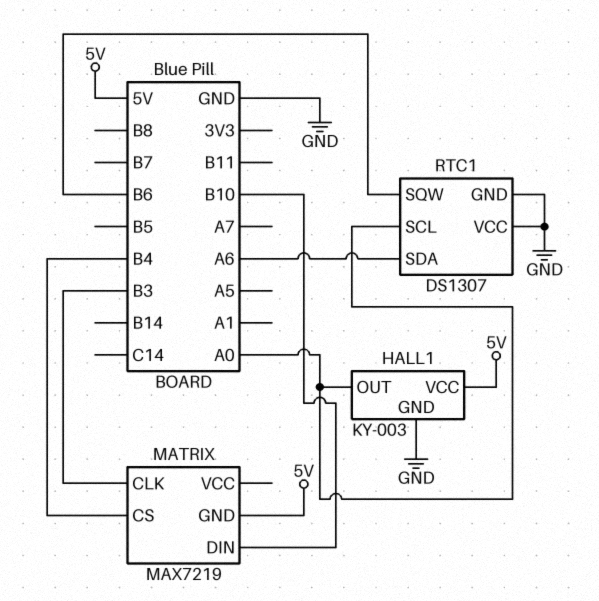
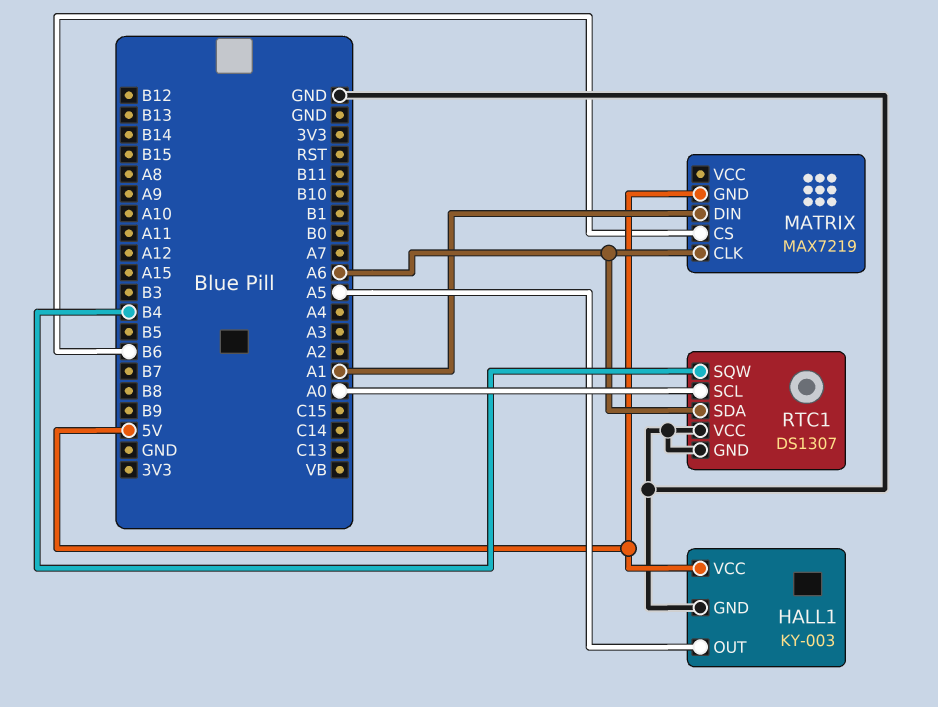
HALL1 pin OUT: A0 -> A5
MATRIX pin CLK: B3 -> A6
MATRIX pin CS: B4 -> B6
MATRIX pin DIN: B10 -> A1
RTC1 pin SQW: B6 -> B4

